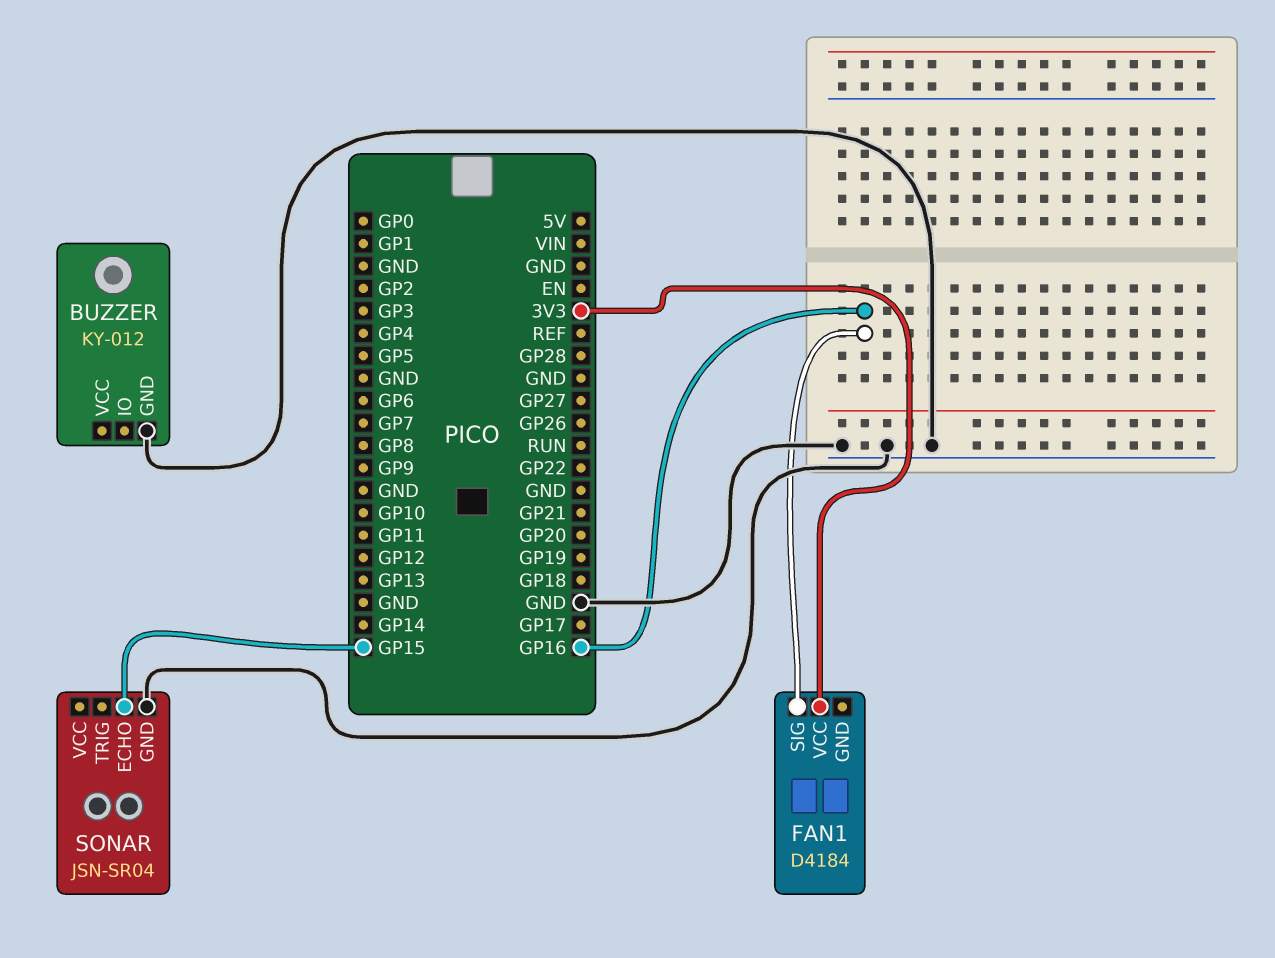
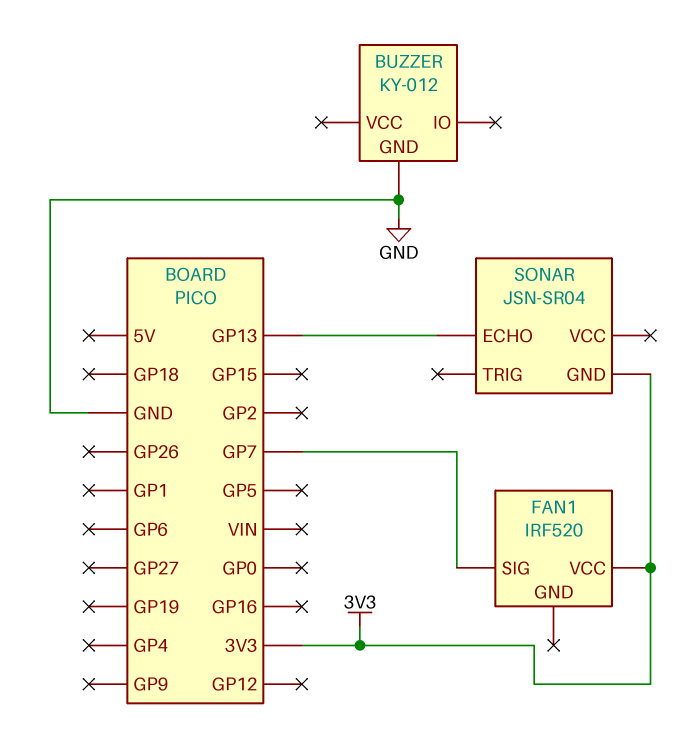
FAN1: D4184 -> IRF520
FAN1 pin SIG: GP16 -> GP7
SONAR pin ECHO: GP15 -> GP13
SONAR pin GND: GND -> 3V3

